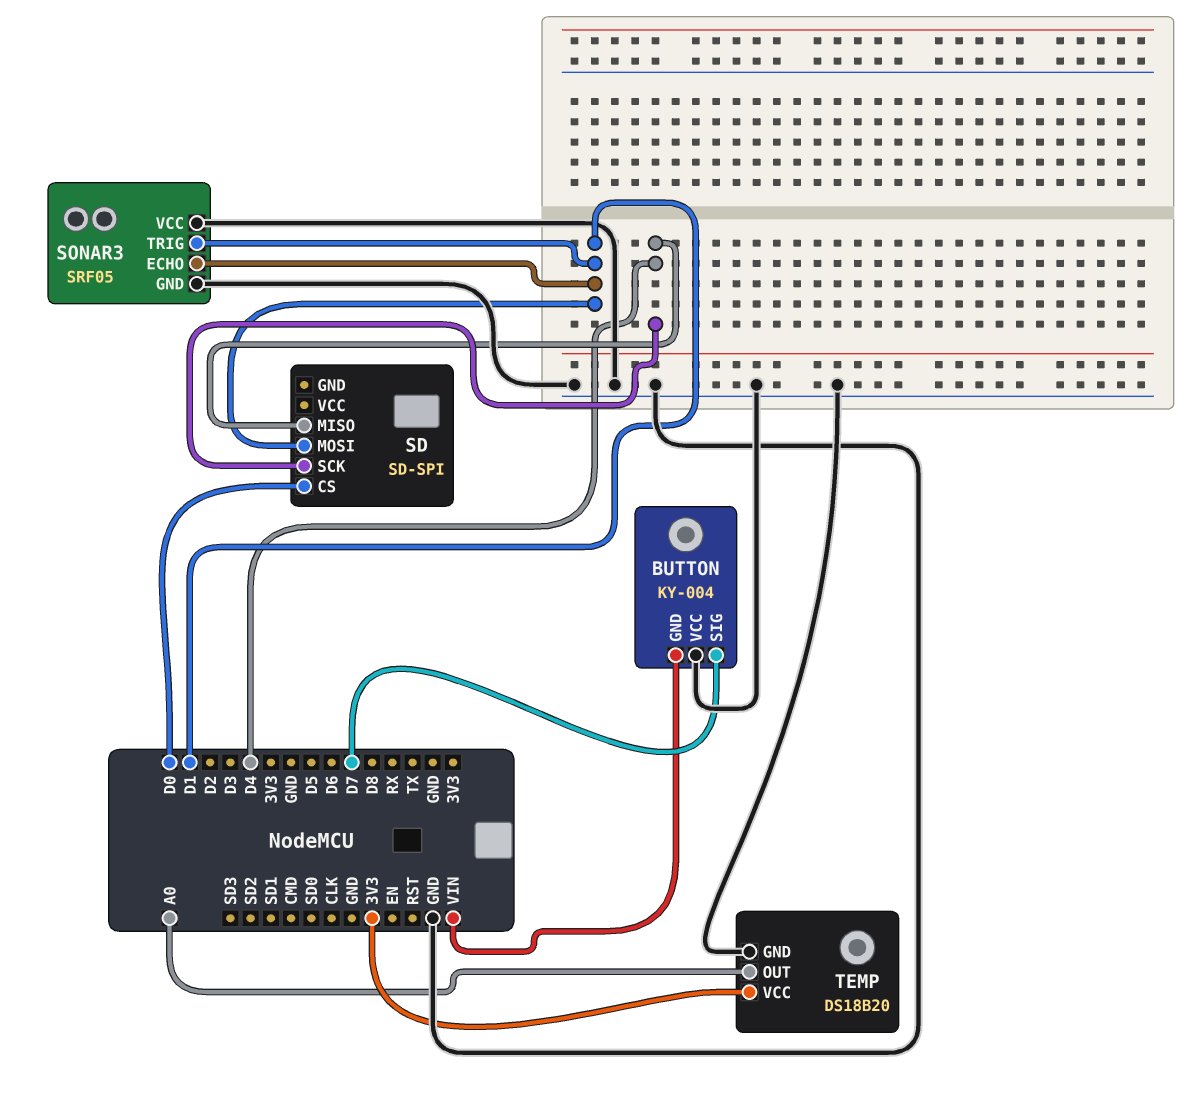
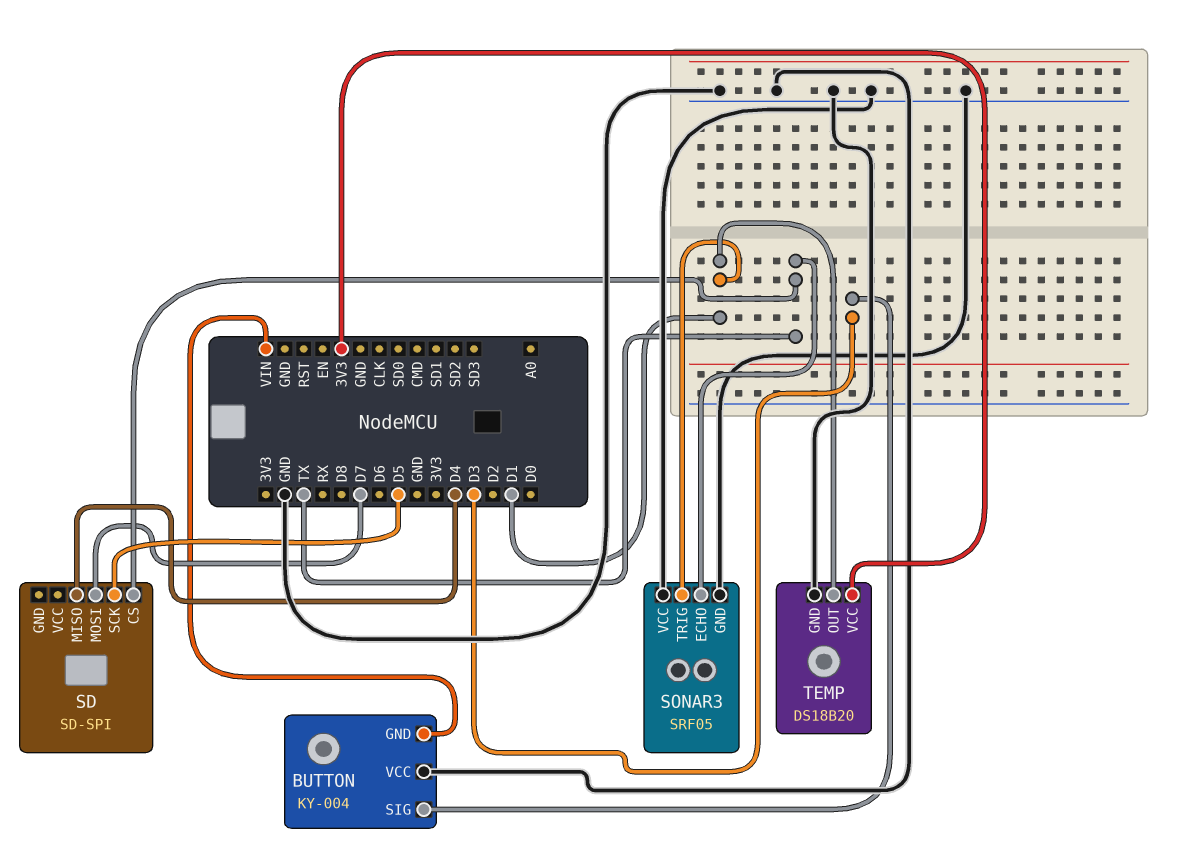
BUTTON pin SIG: D7 -> D3
SD pin CS: D0 -> TX
SD pin MOSI: D1 -> D7
SD pin SCK: D4 -> D5
SONAR3 pin ECHO: D1 -> TX
TEMP pin OUT: A0 -> D1

